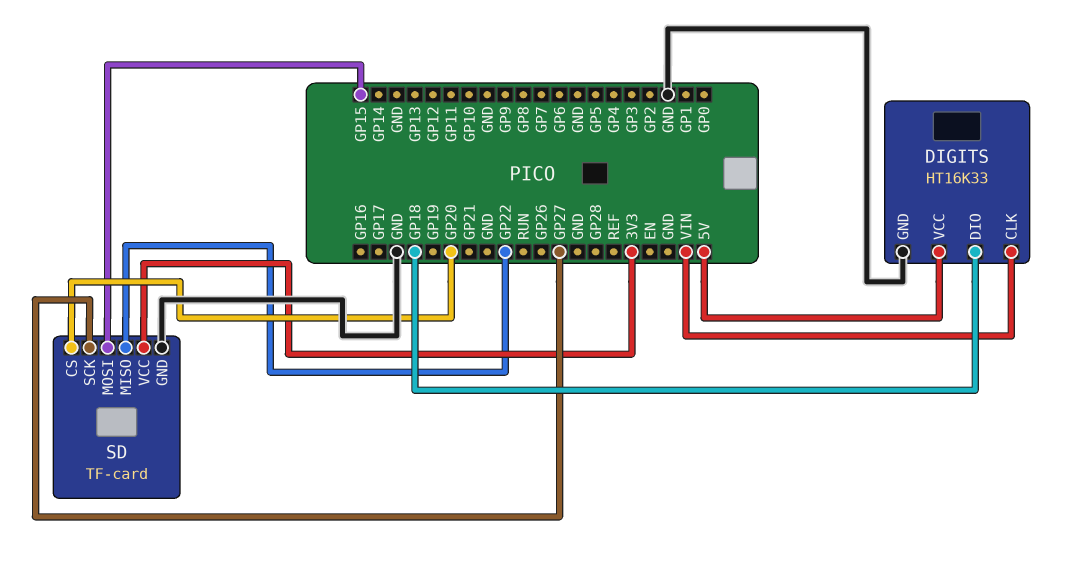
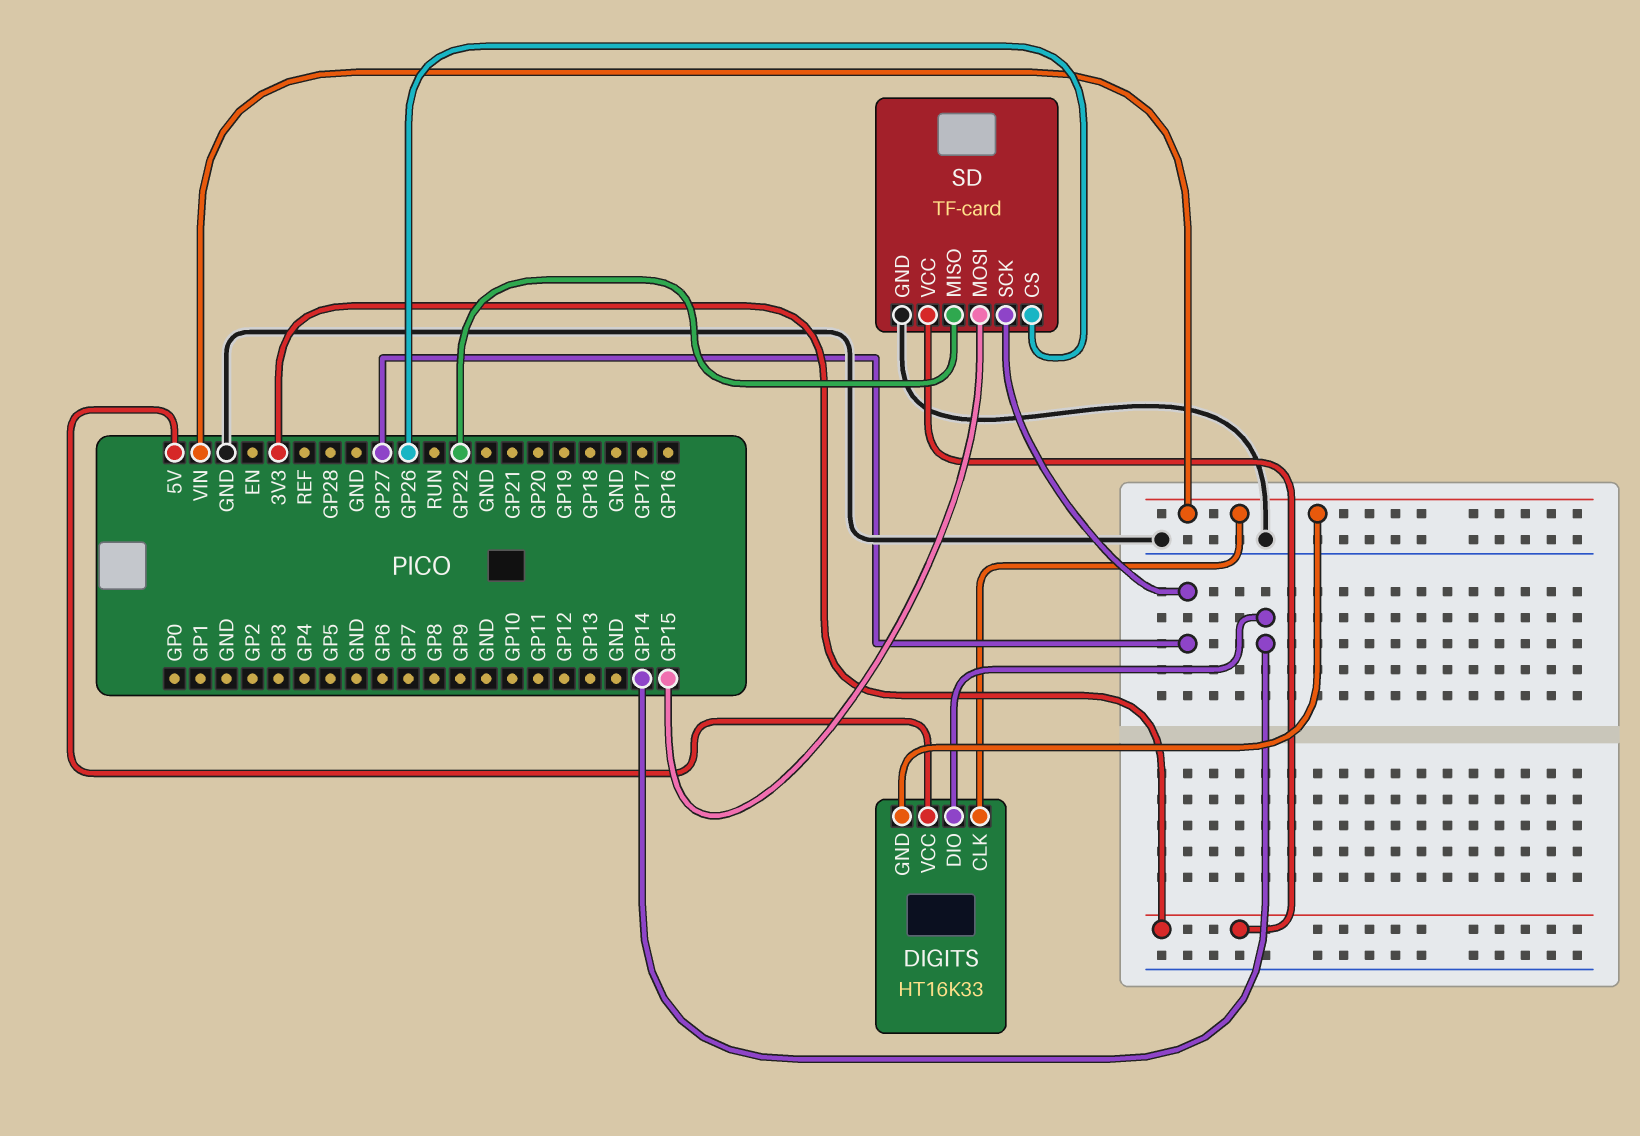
DIGITS pin DIO: GP18 -> GP14
DIGITS pin GND: GND -> VIN
SD pin CS: GP20 -> GP26

